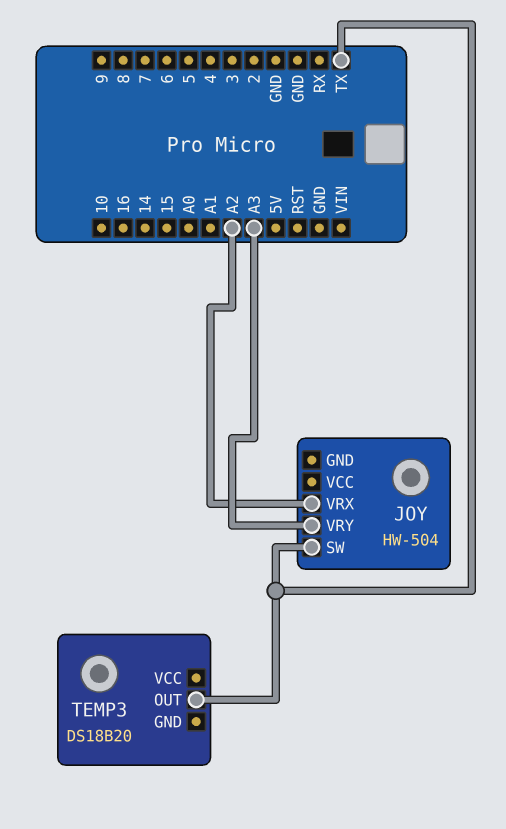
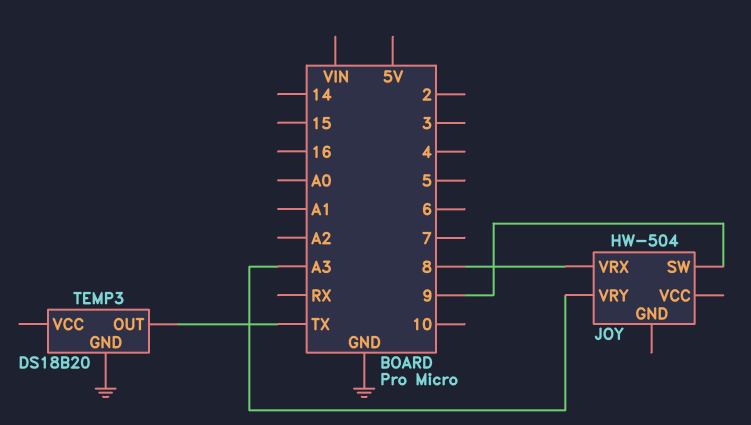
JOY pin SW: TX -> 9
JOY pin VRX: A2 -> 8
TEMP3 pin GND: none -> GND

